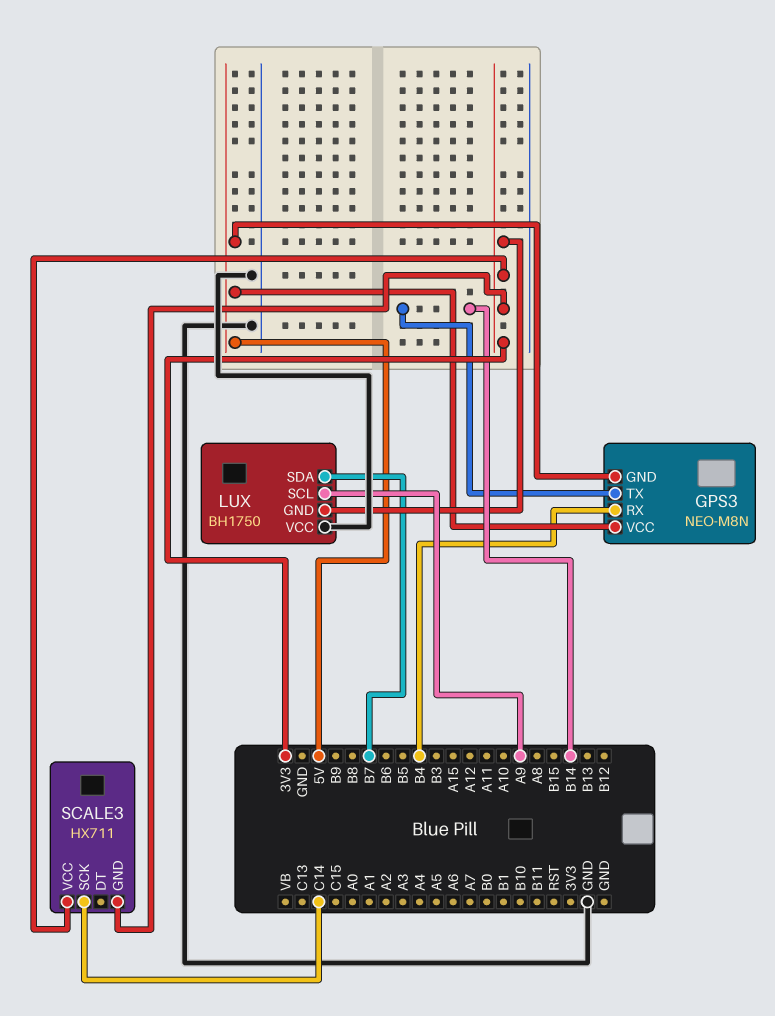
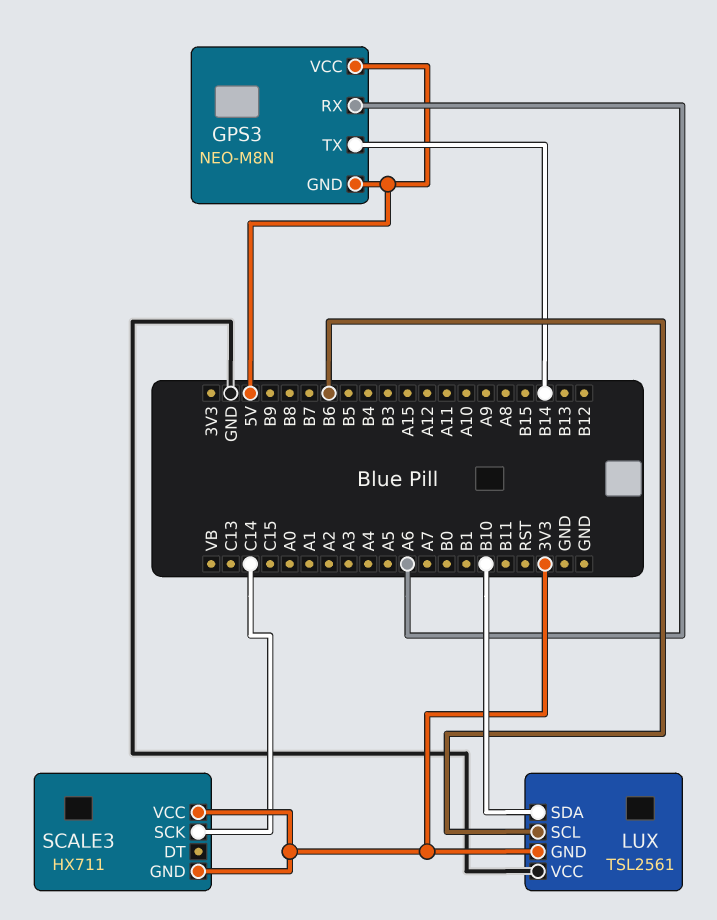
GPS3 pin RX: B4 -> A6
LUX: BH1750 -> TSL2561
LUX pin SCL: A9 -> B6
LUX pin SDA: B7 -> B10

